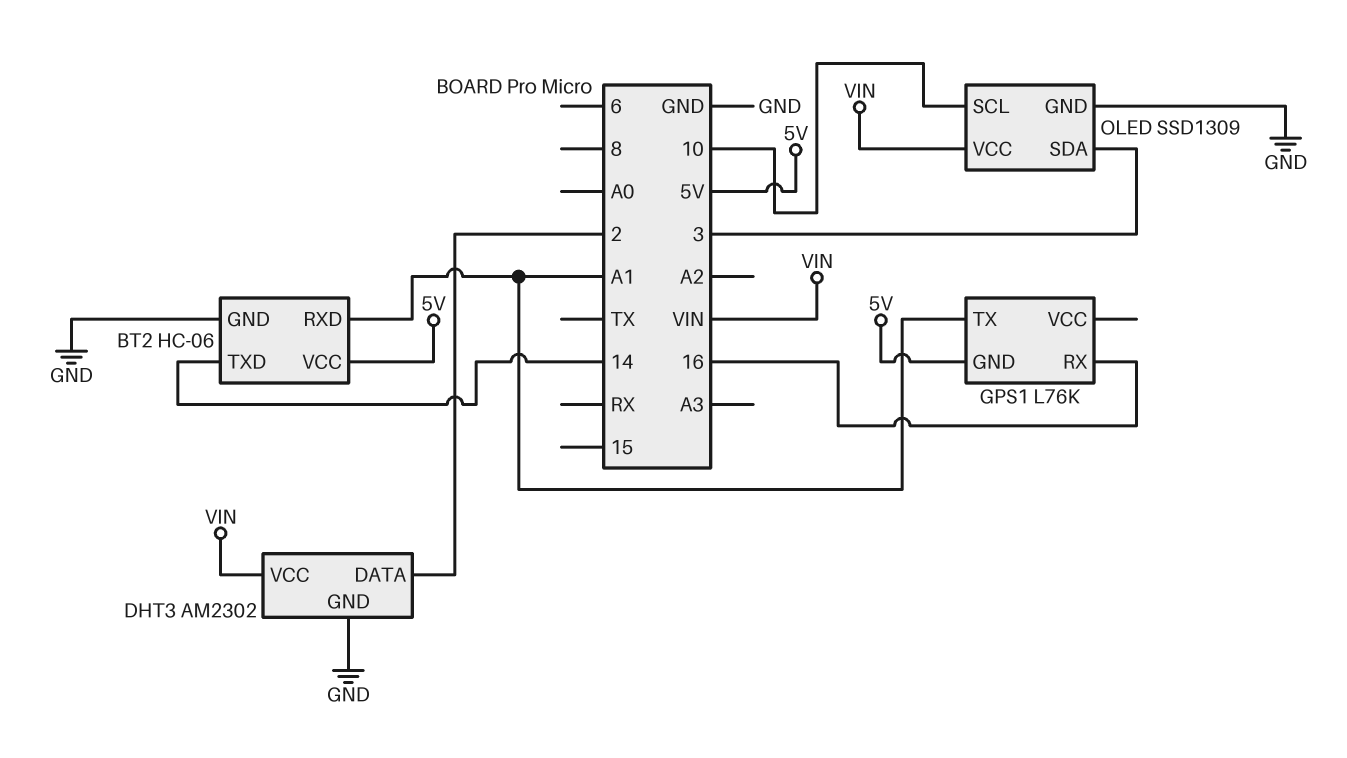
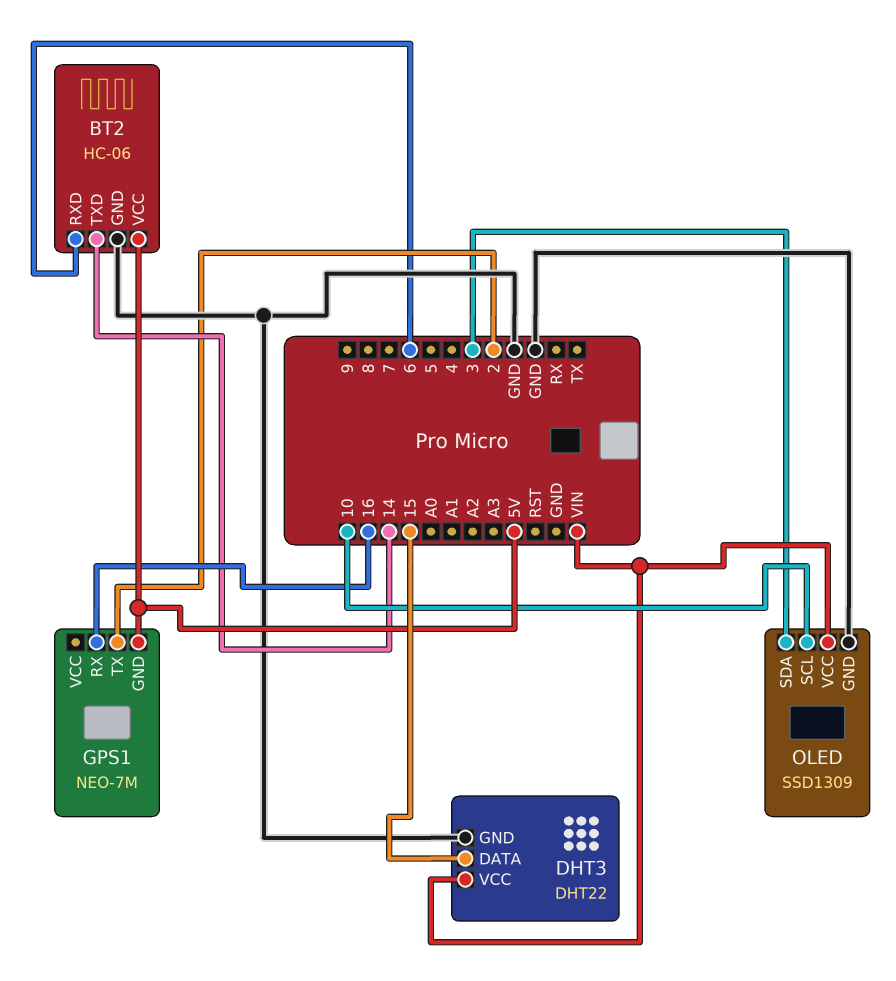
BT2 pin RXD: A1 -> 6
DHT3: AM2302 -> DHT22
DHT3 pin DATA: 2 -> 15
GPS1: L76K -> NEO-7M
GPS1 pin TX: A1 -> 2

